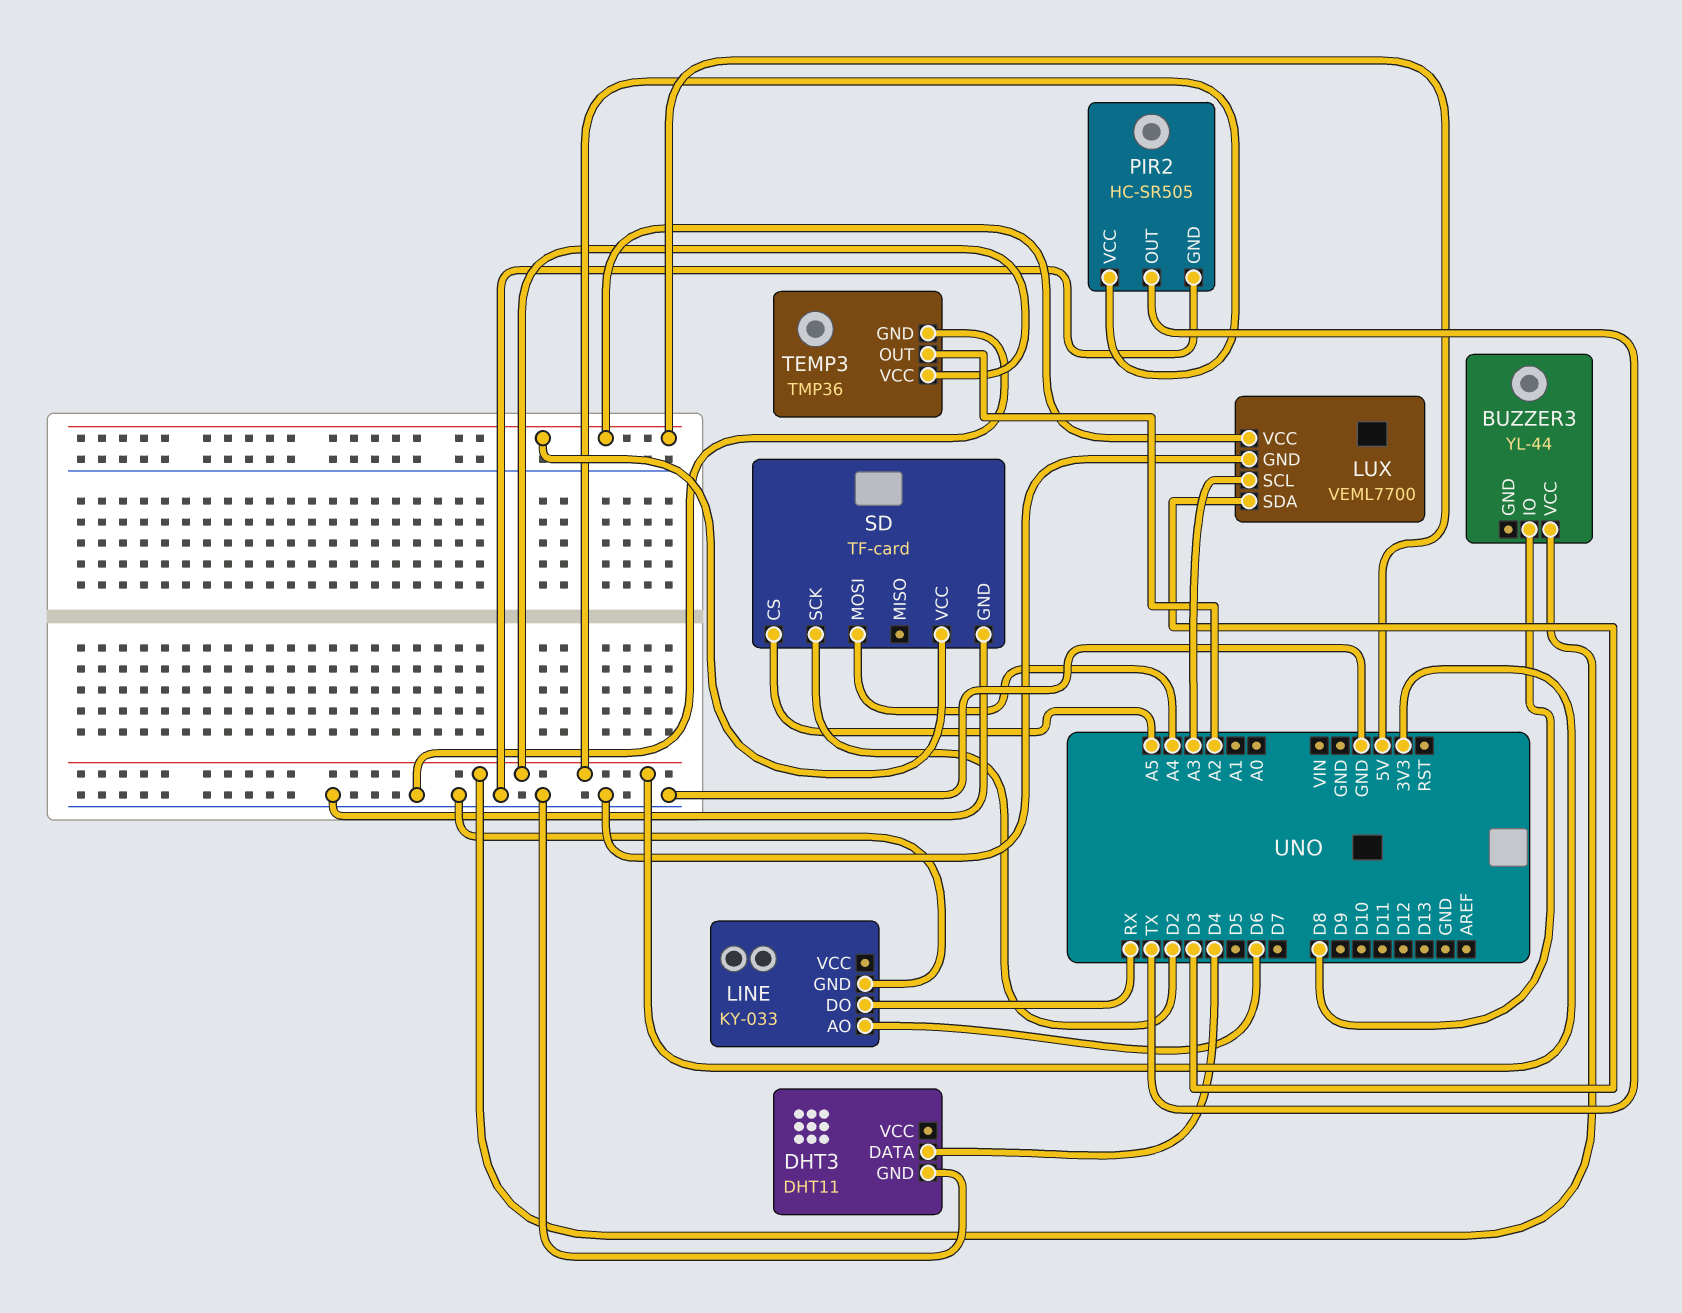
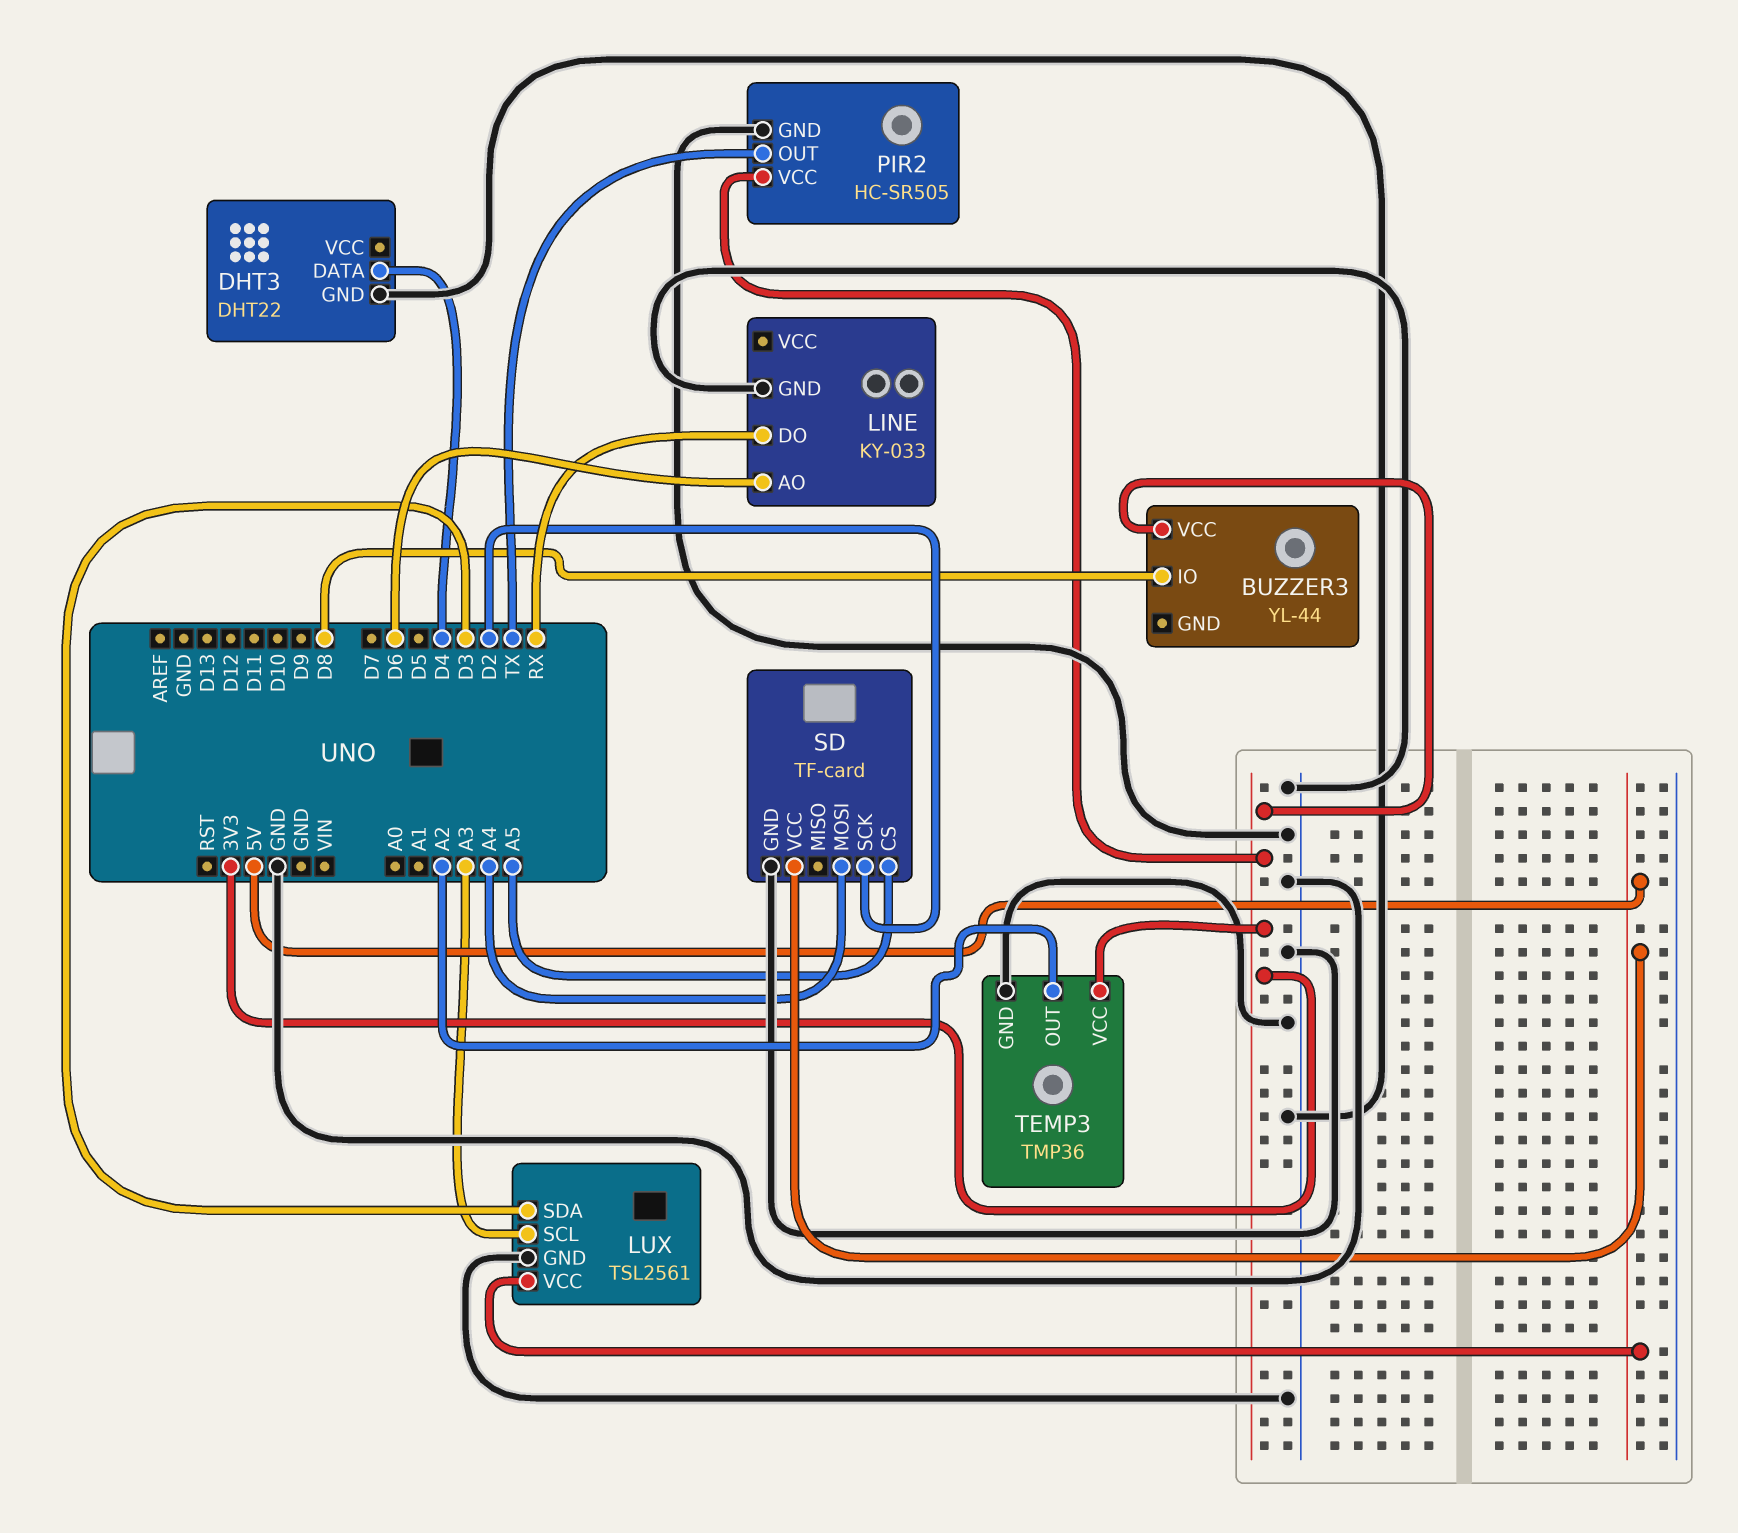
DHT3: DHT11 -> DHT22
LUX: VEML7700 -> TSL2561

